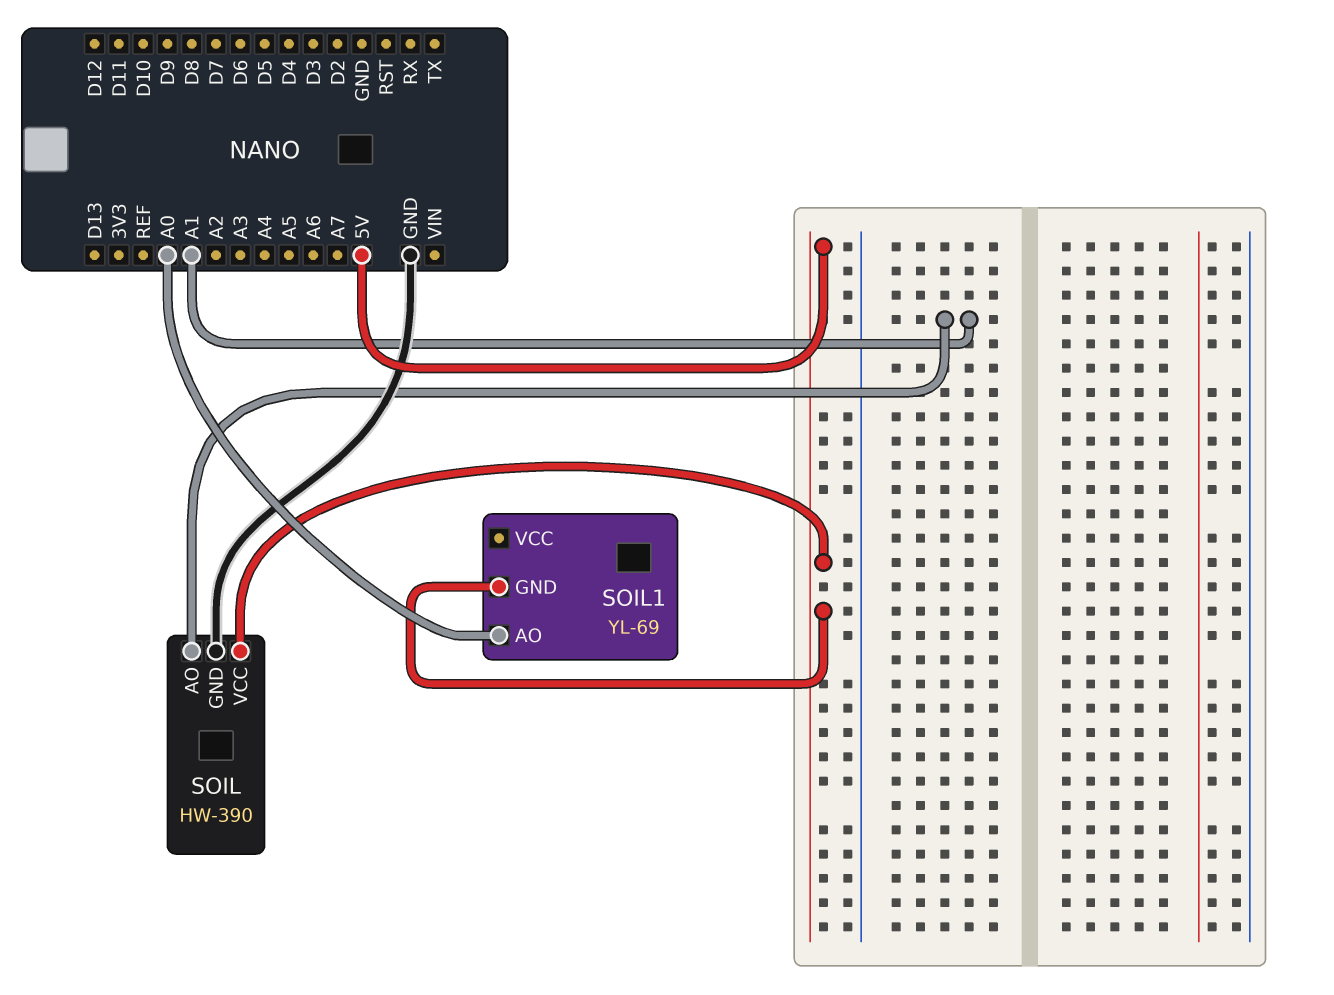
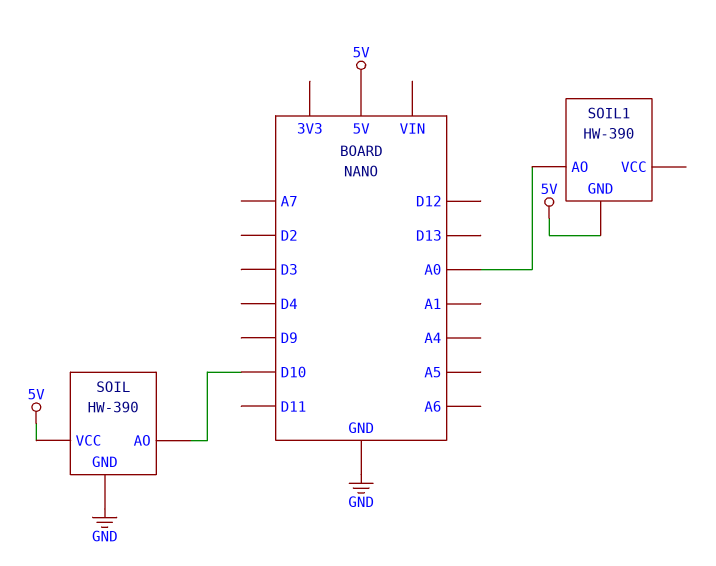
SOIL pin AO: A1 -> D10
SOIL1: YL-69 -> HW-390

